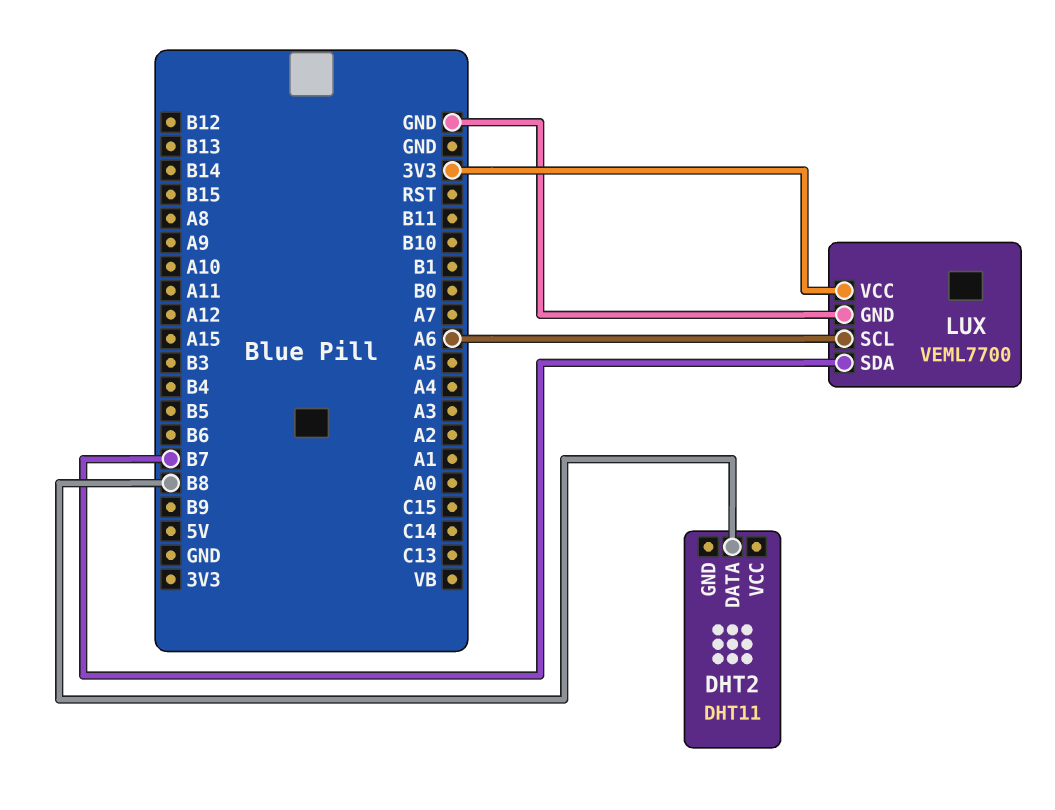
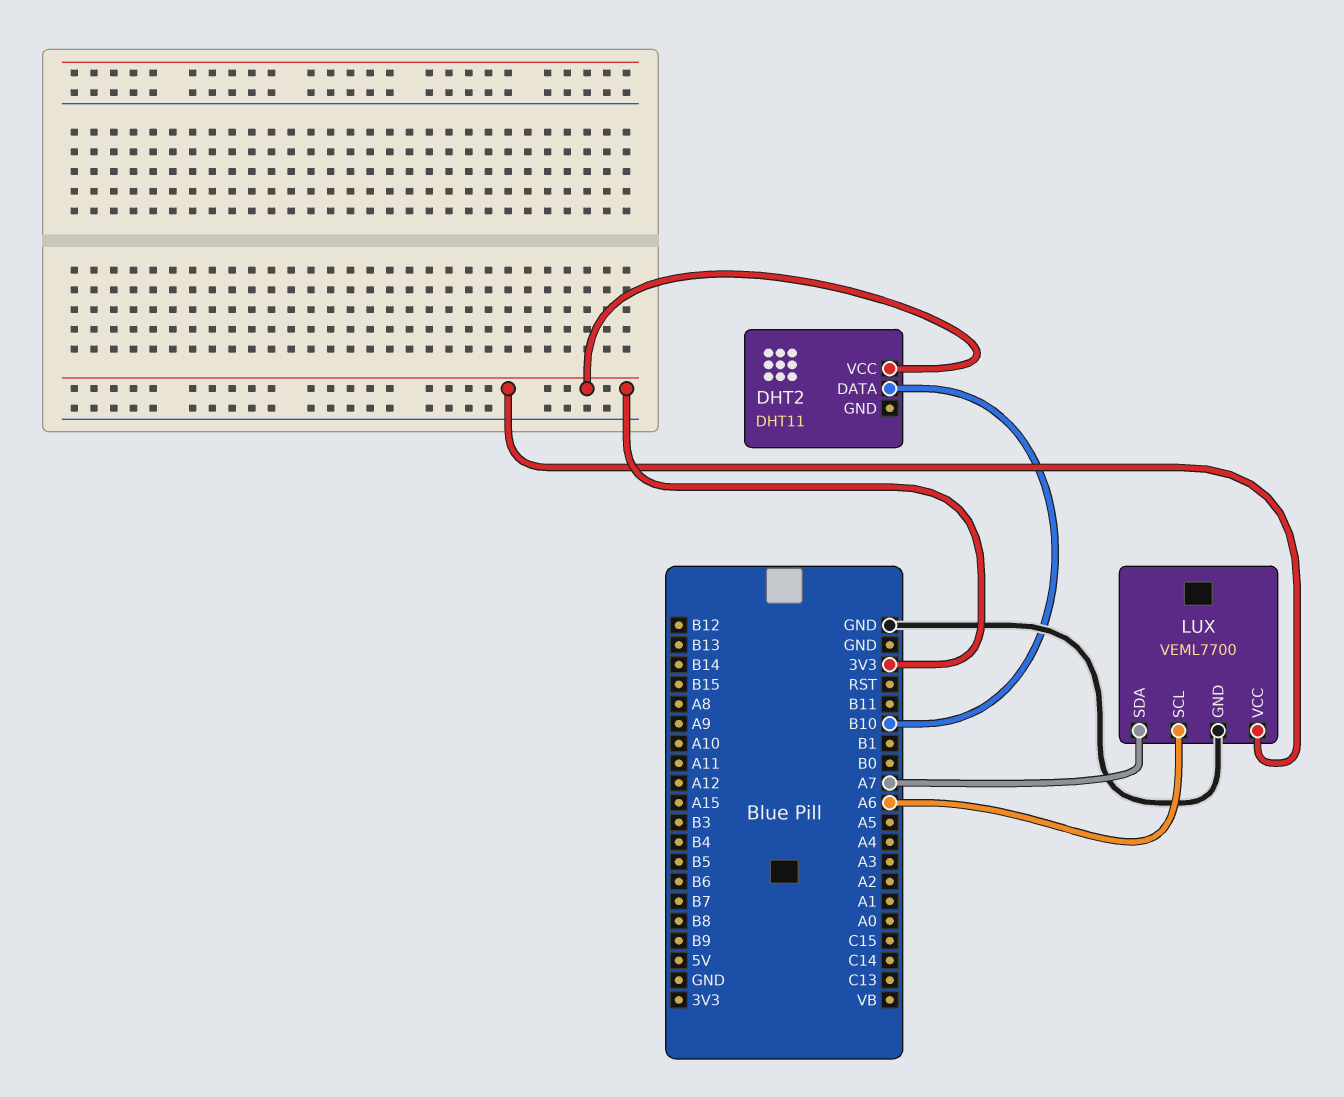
DHT2 pin DATA: B8 -> B10
DHT2 pin VCC: none -> 3V3
LUX pin SDA: B7 -> A7

